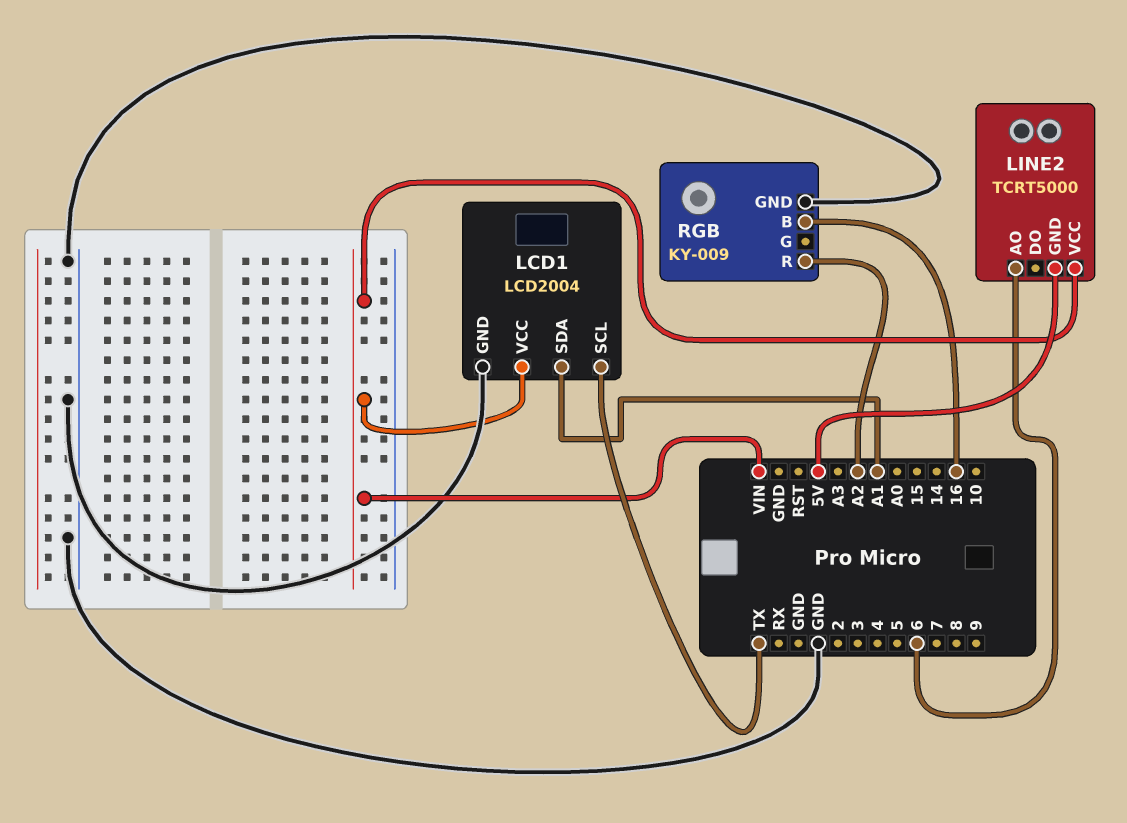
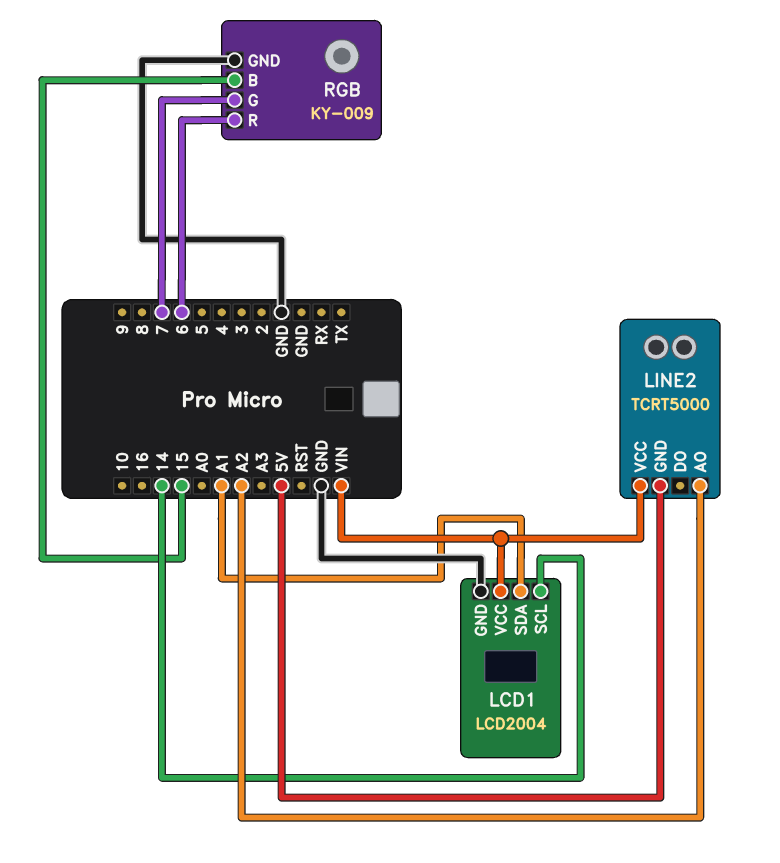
LCD1 pin SCL: TX -> 14
LINE2 pin AO: 6 -> A2
RGB pin B: 16 -> 15
RGB pin G: none -> 7
RGB pin R: A2 -> 6

